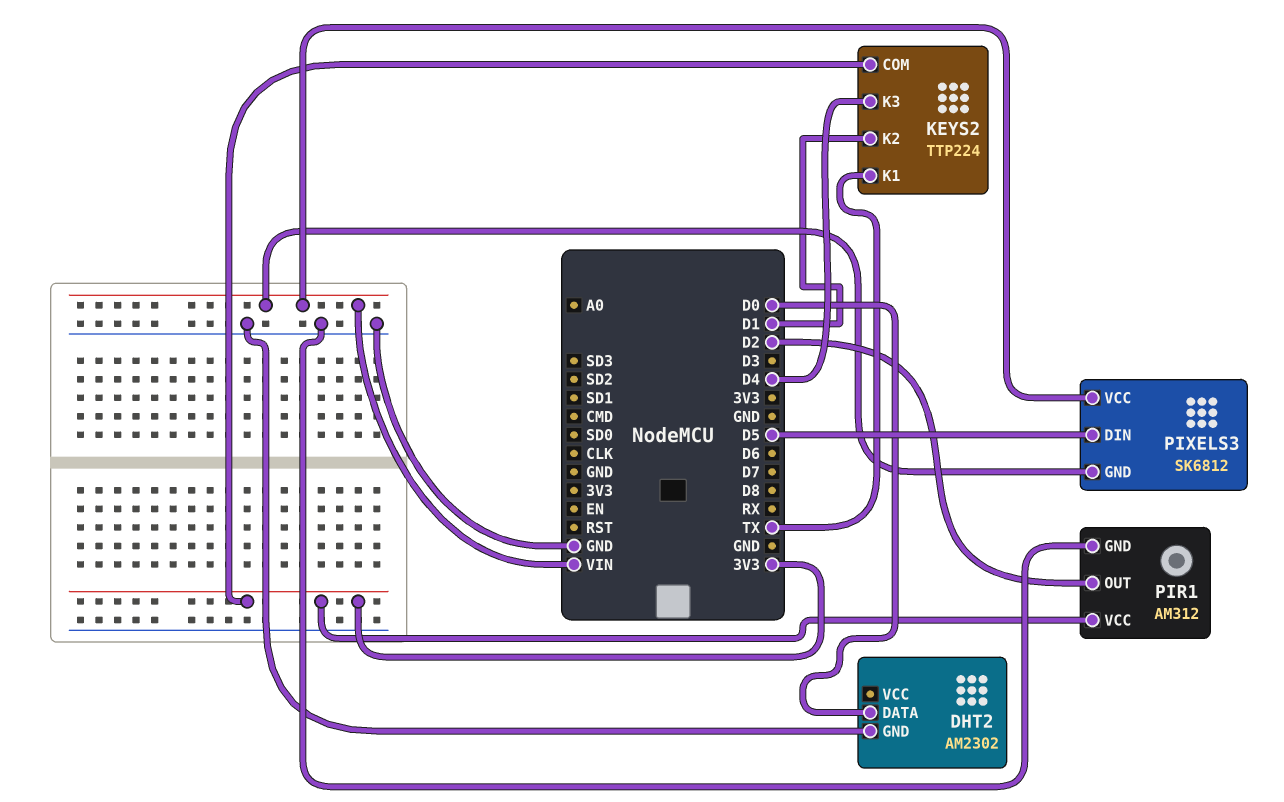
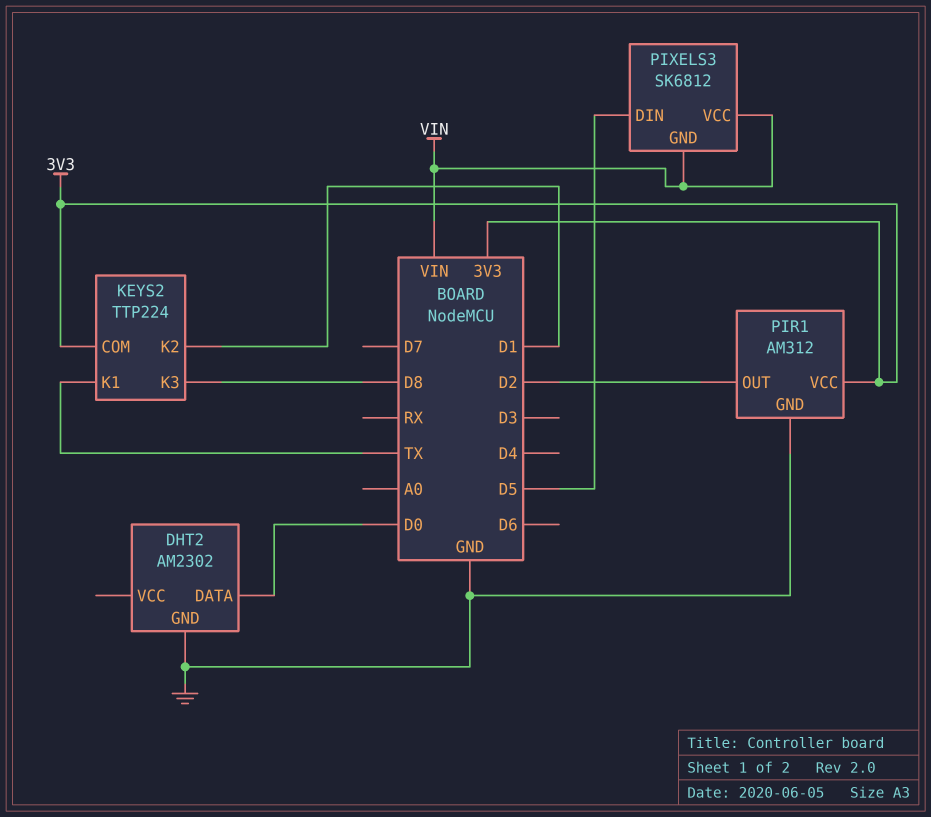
KEYS2 pin K3: D4 -> D8

